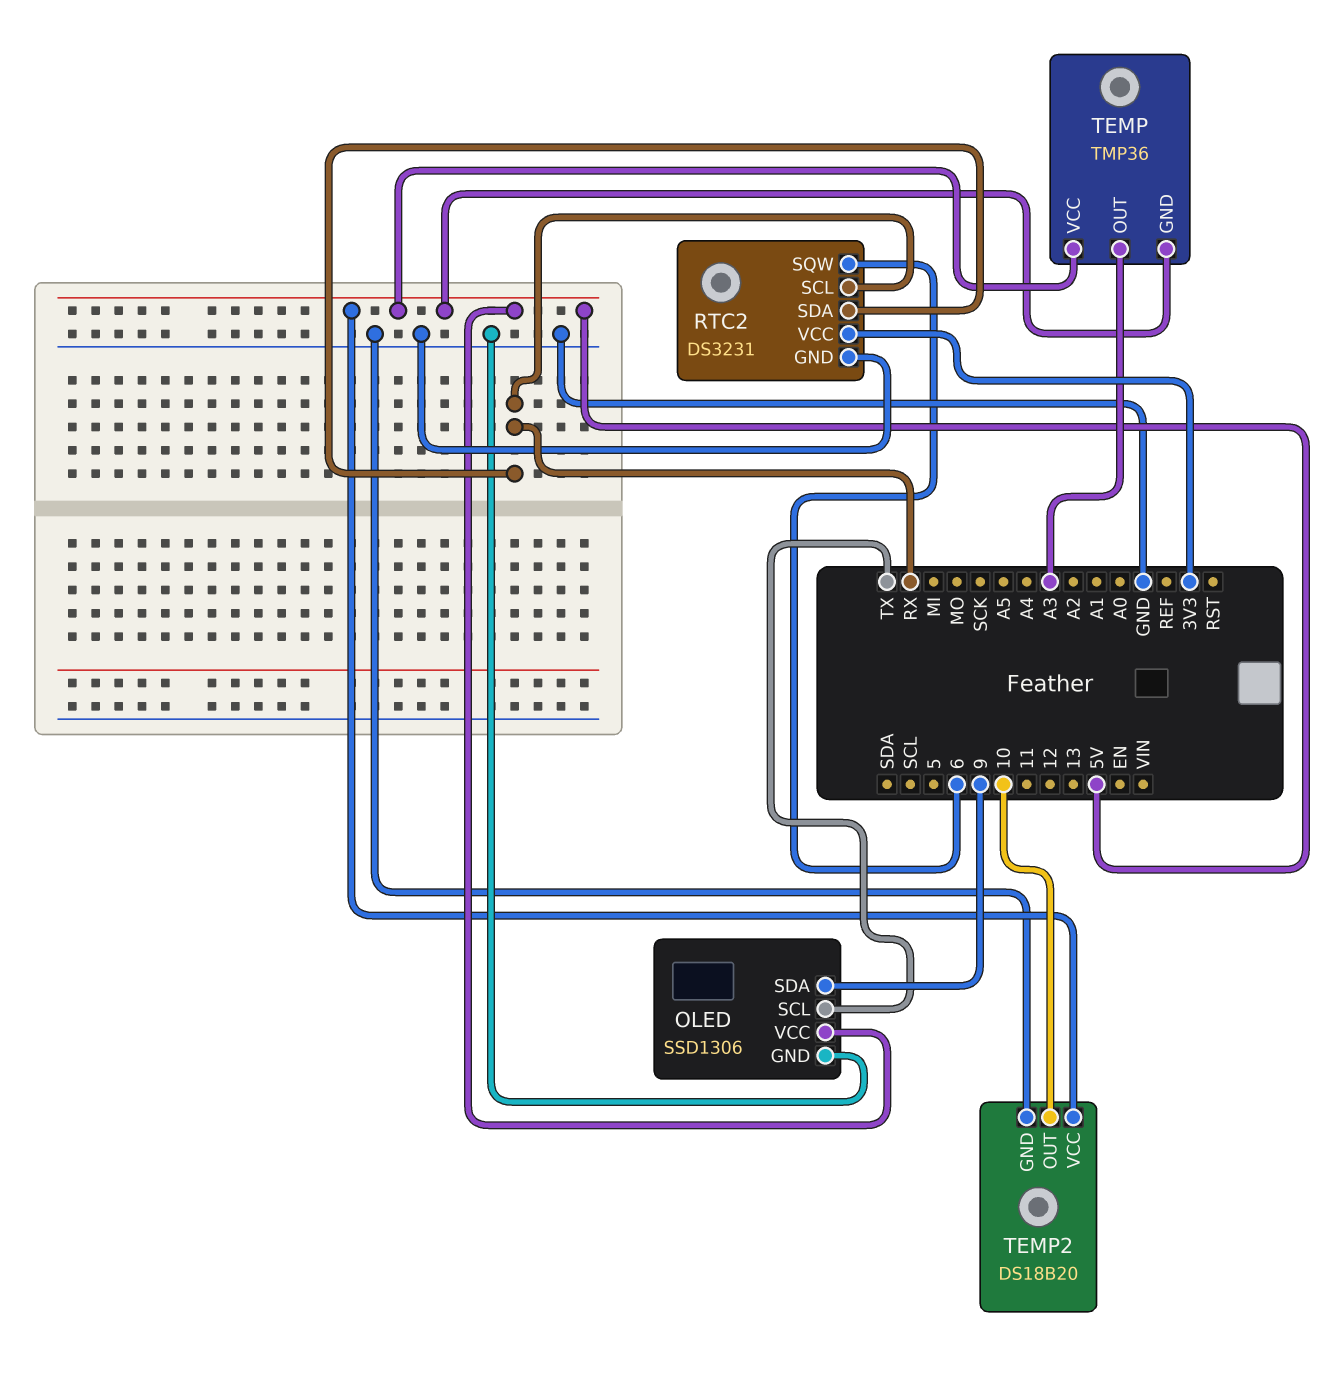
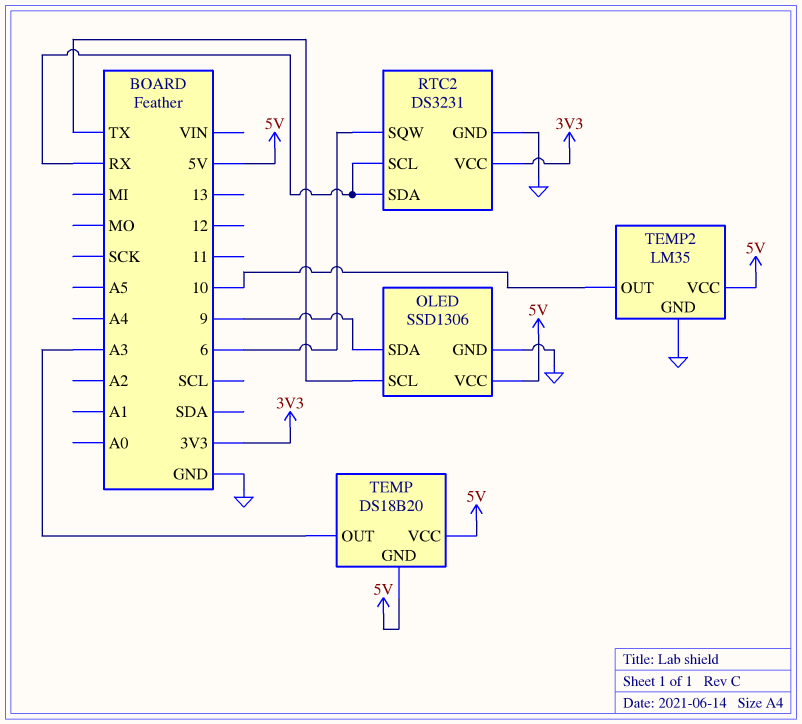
TEMP: TMP36 -> DS18B20
TEMP2: DS18B20 -> LM35

